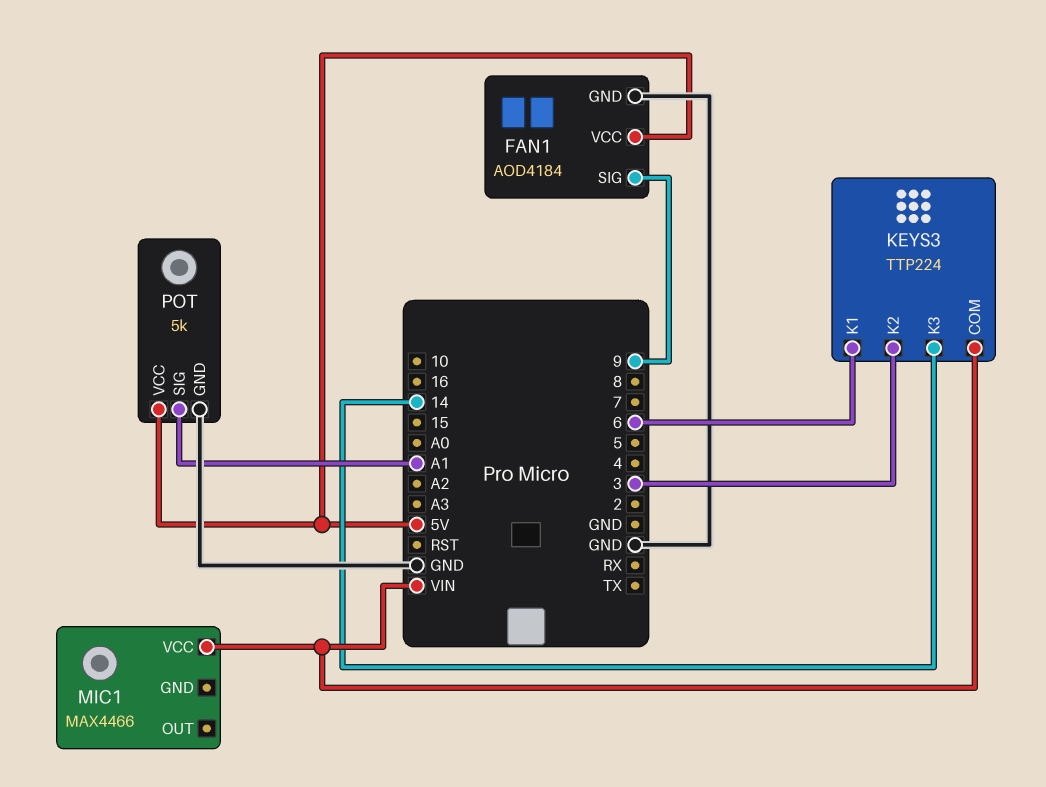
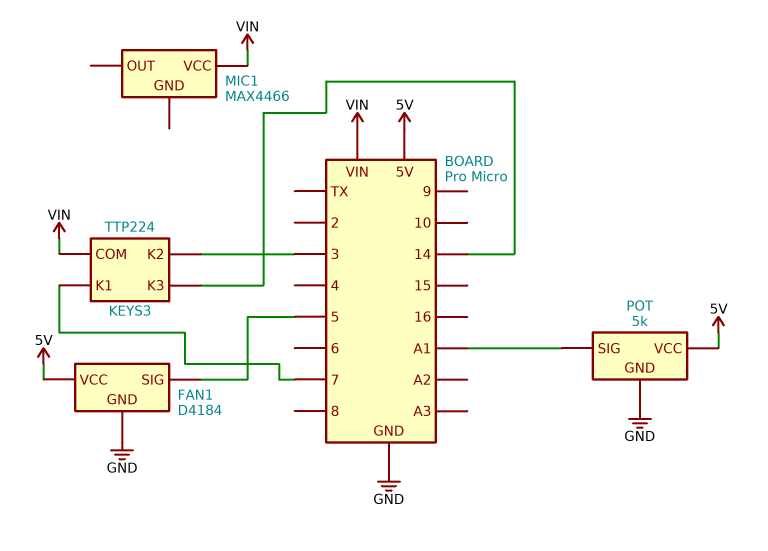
FAN1: AOD4184 -> D4184
FAN1 pin SIG: 9 -> 5
KEYS3 pin K1: 6 -> 7

